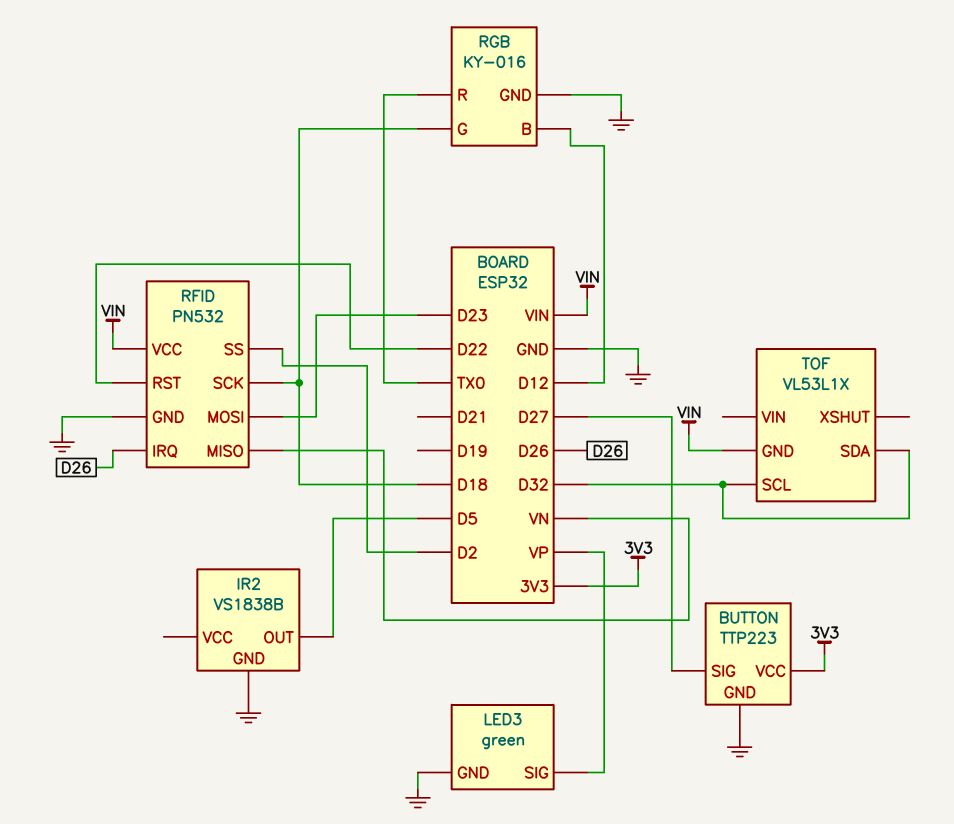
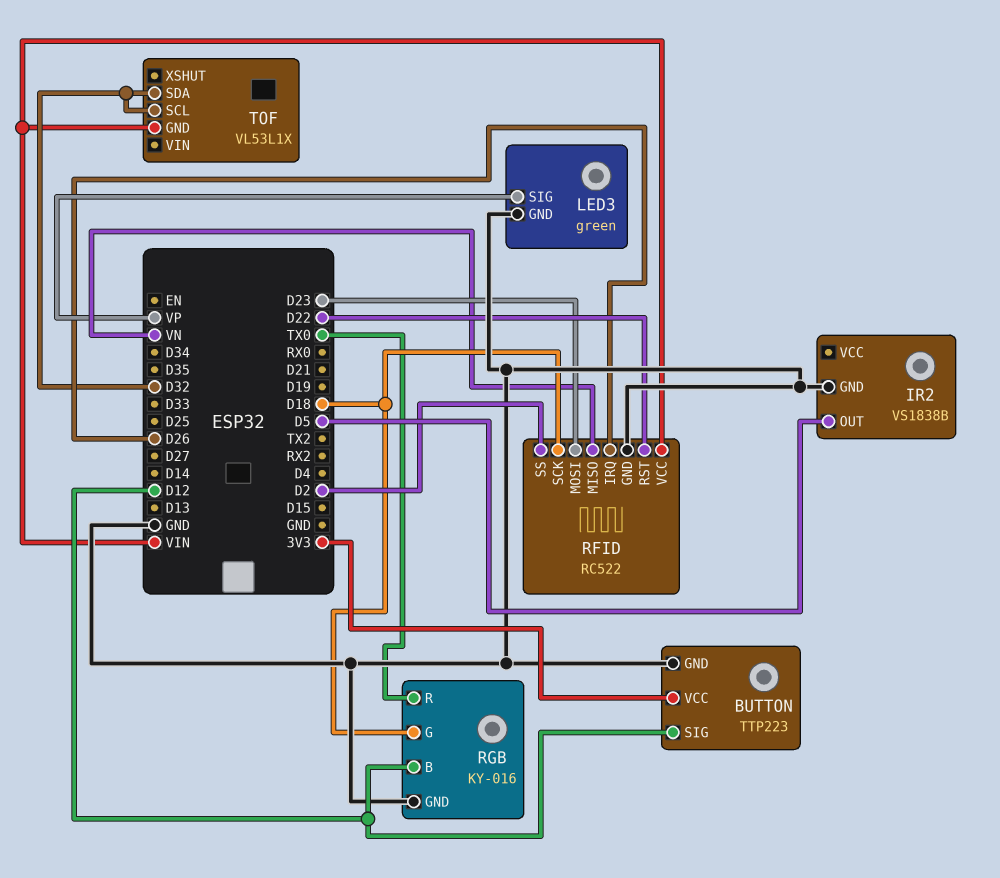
BUTTON pin SIG: D27 -> D12
RFID: PN532 -> RC522

